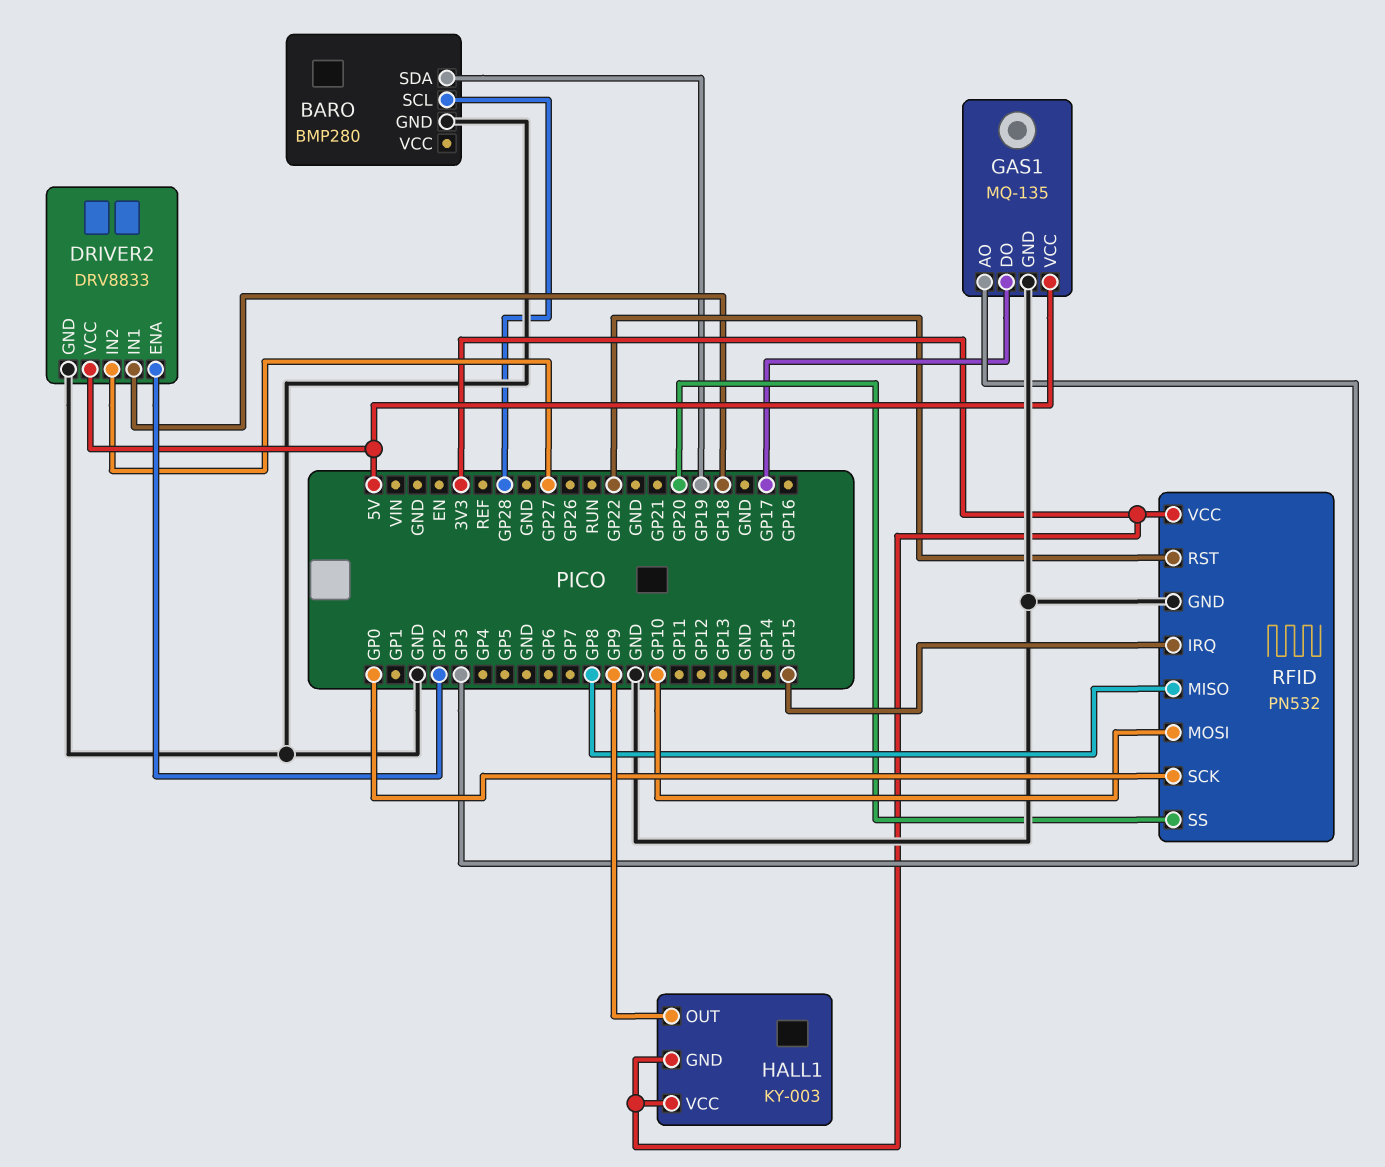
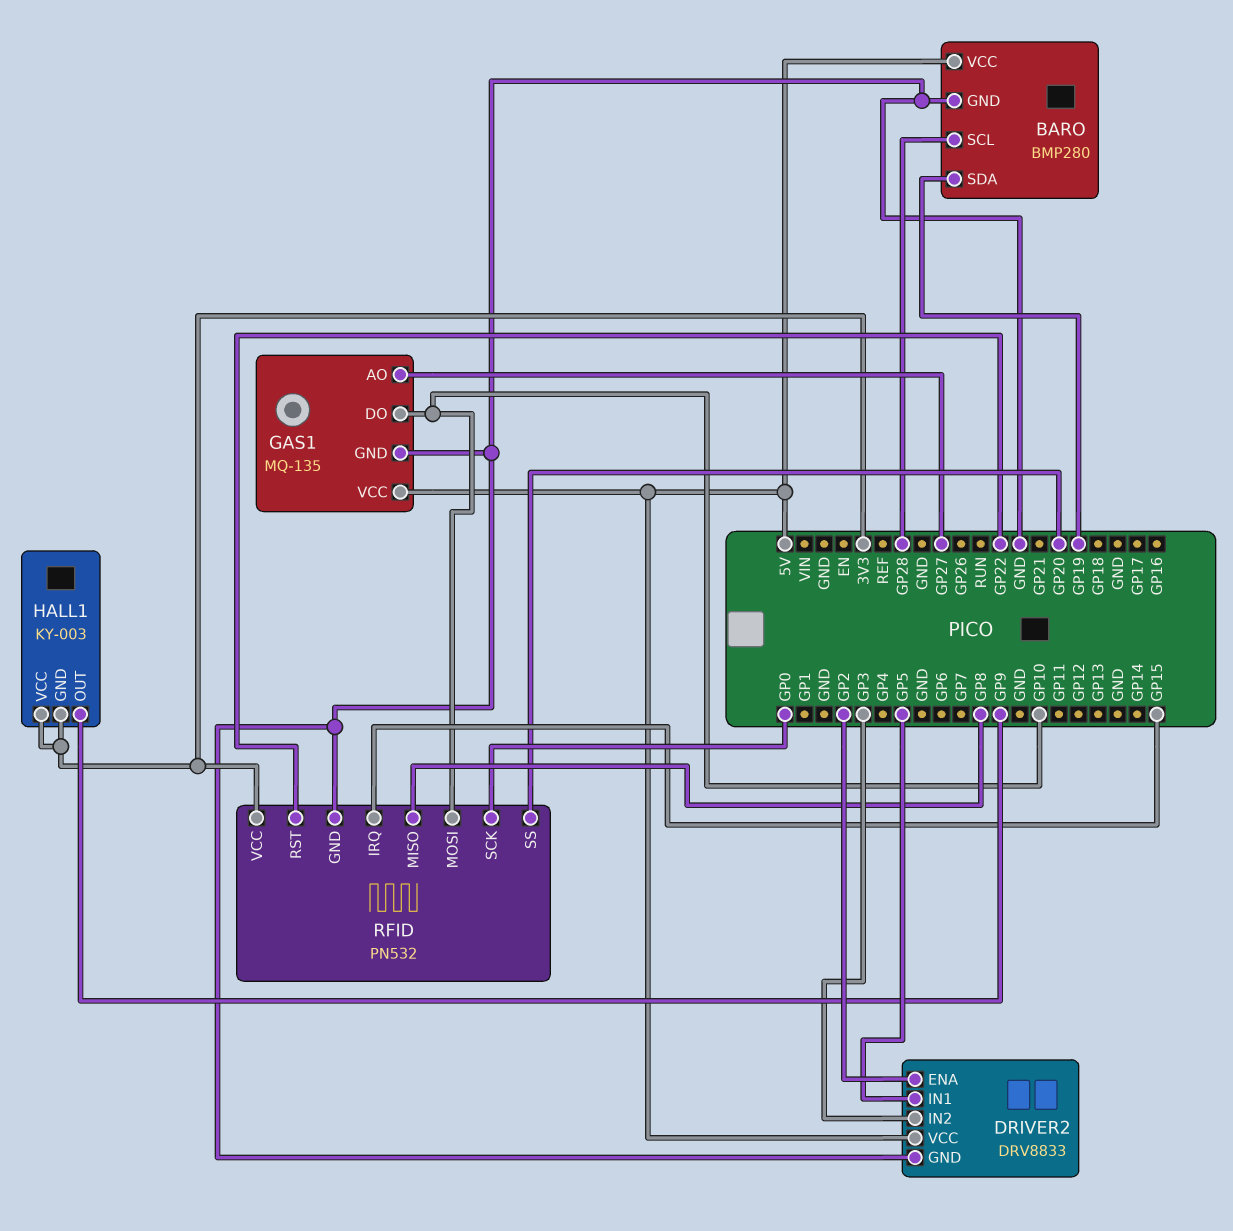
BARO pin VCC: none -> 5V
DRIVER2 pin IN1: GP18 -> GP5
DRIVER2 pin IN2: GP27 -> GP3
GAS1 pin AO: GP3 -> GP27
GAS1 pin DO: GP17 -> GP10

